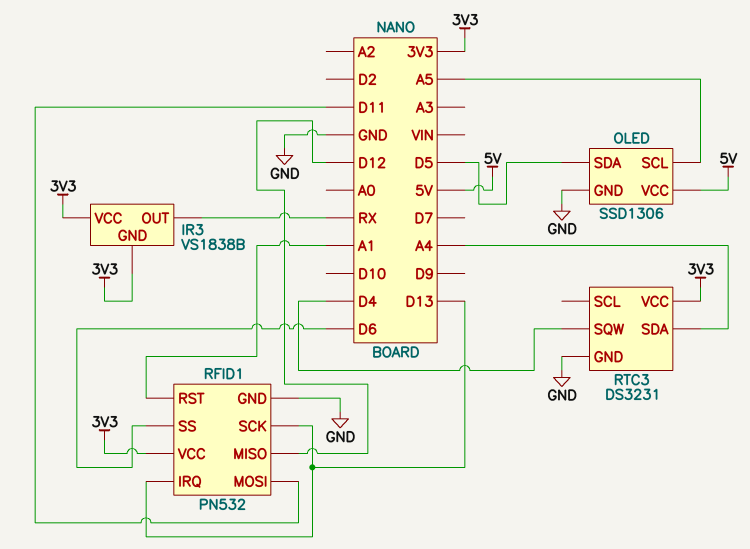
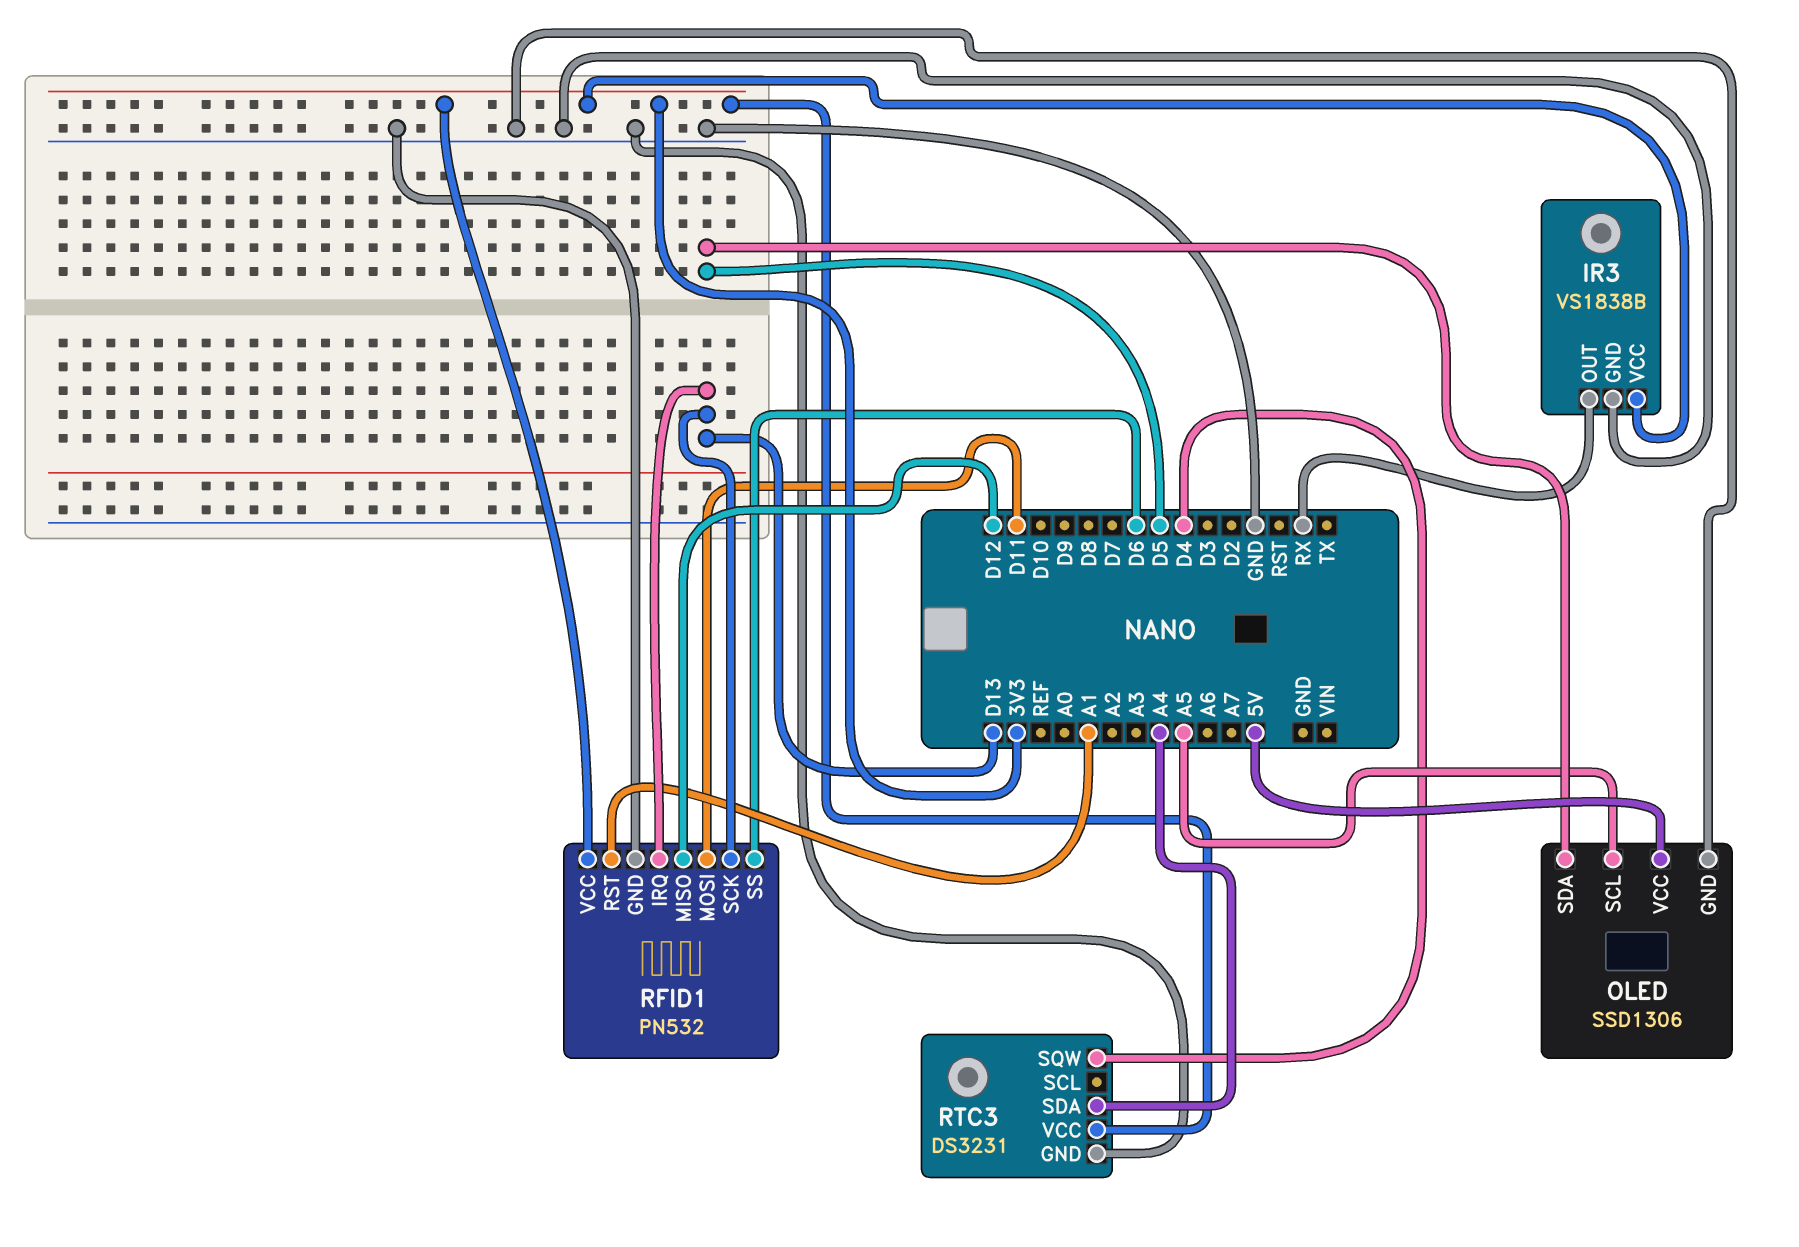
IR3 pin GND: 3V3 -> GND

